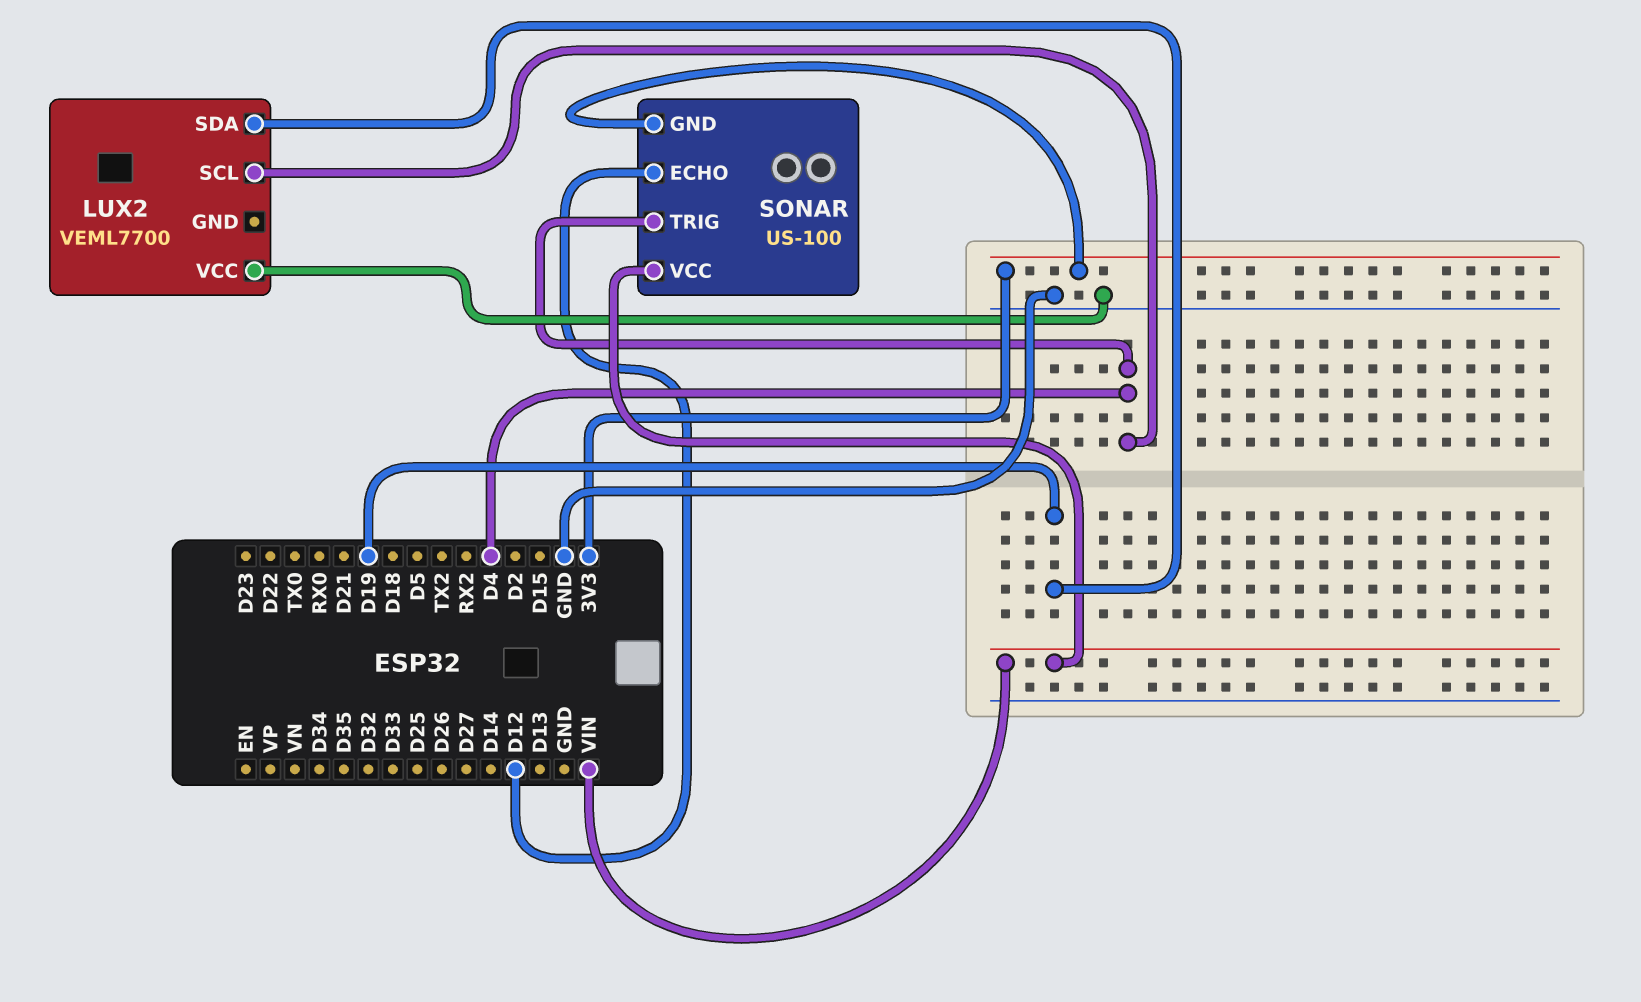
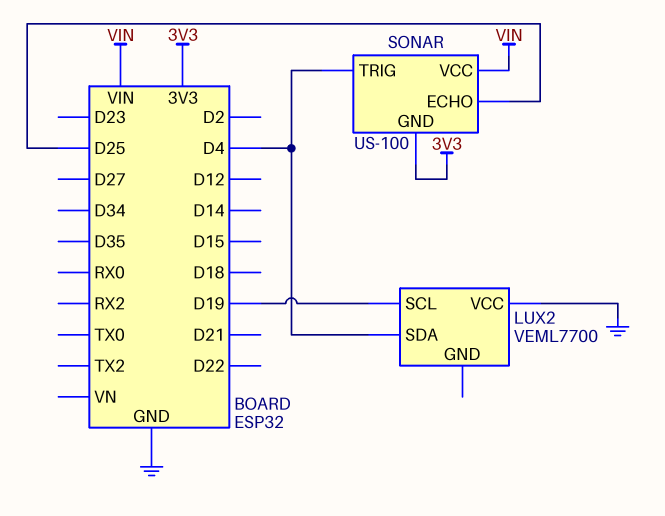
LUX2 pin SCL: D4 -> D19
LUX2 pin SDA: D19 -> D4
SONAR pin ECHO: D12 -> D25

